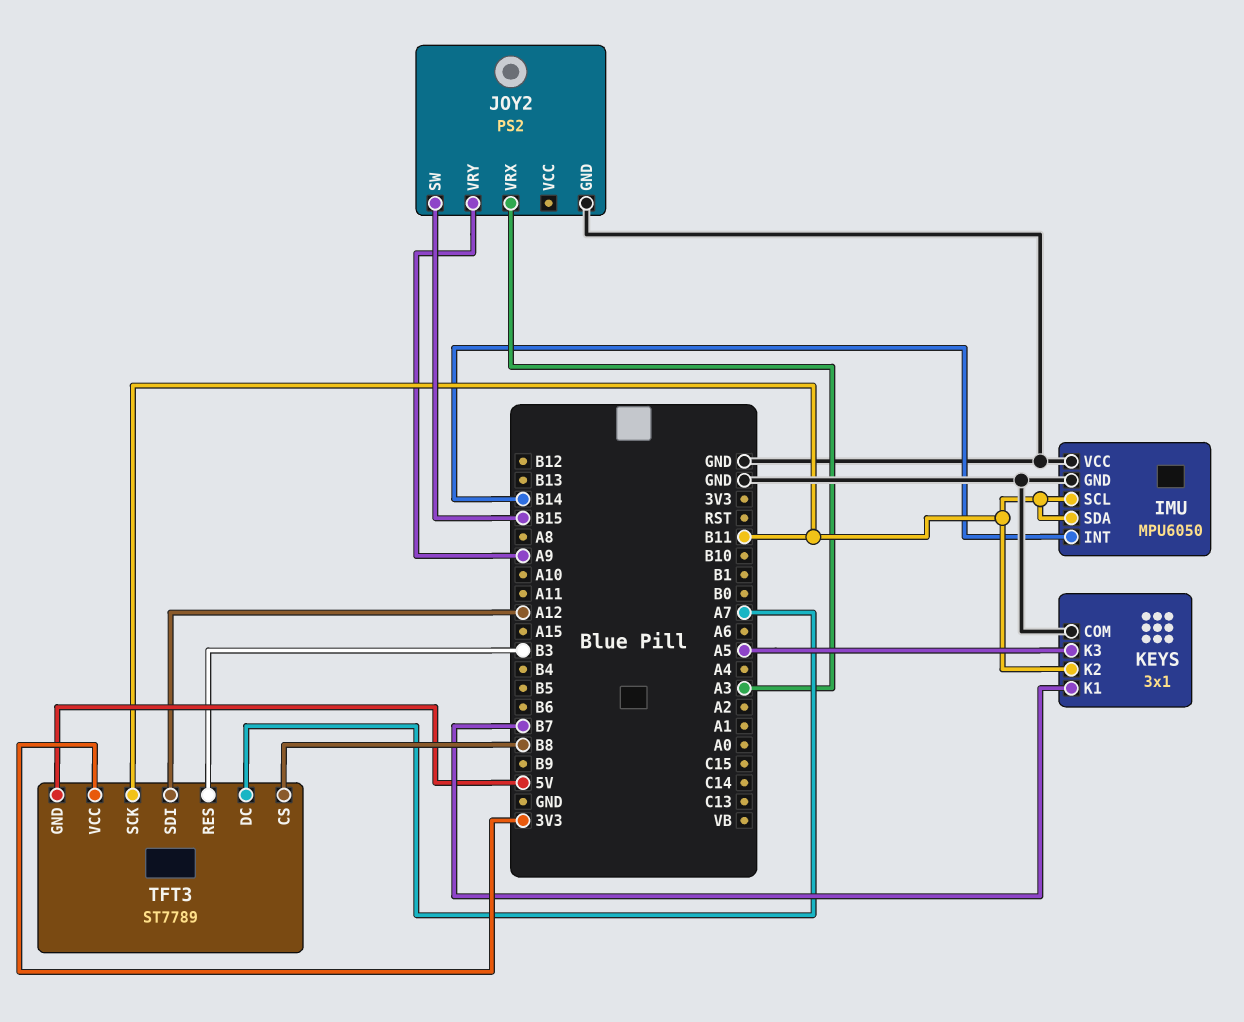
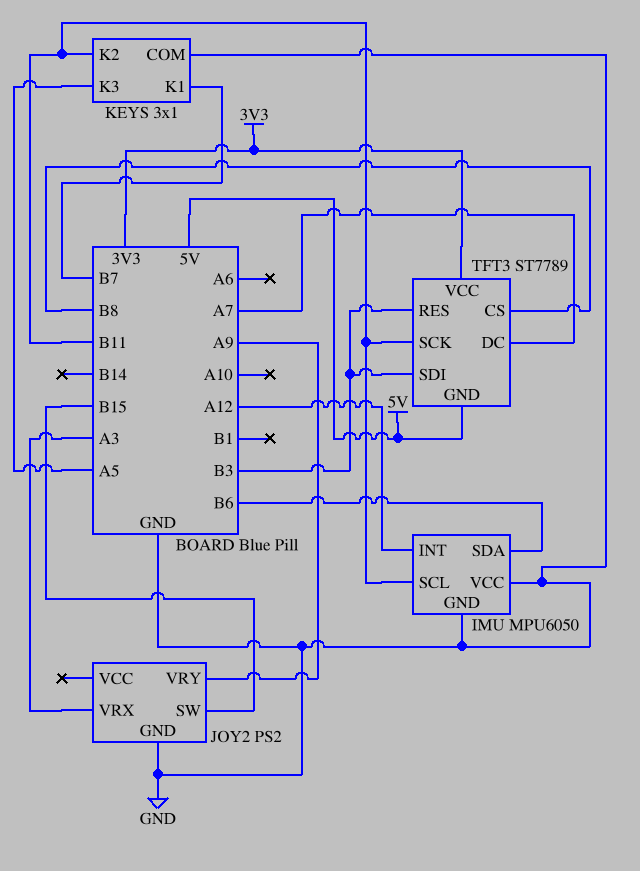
IMU pin INT: B14 -> A12
IMU pin SDA: B11 -> B6
TFT3 pin SDI: A12 -> B3

